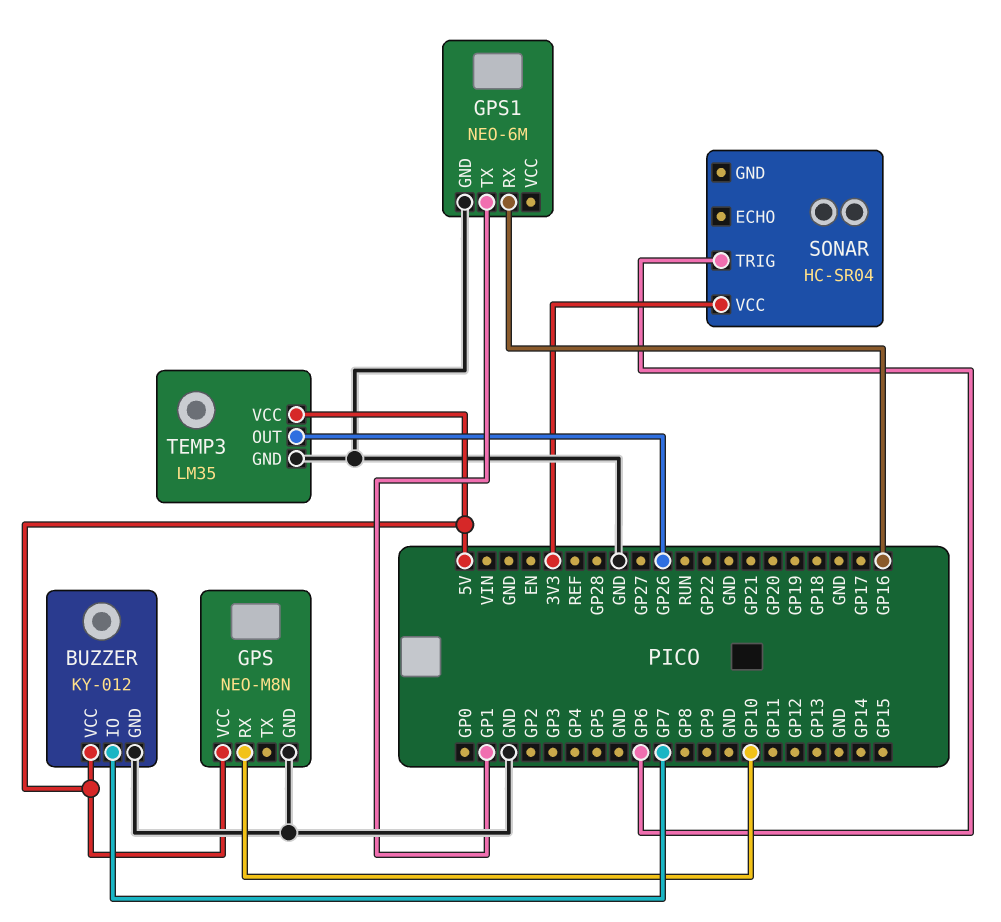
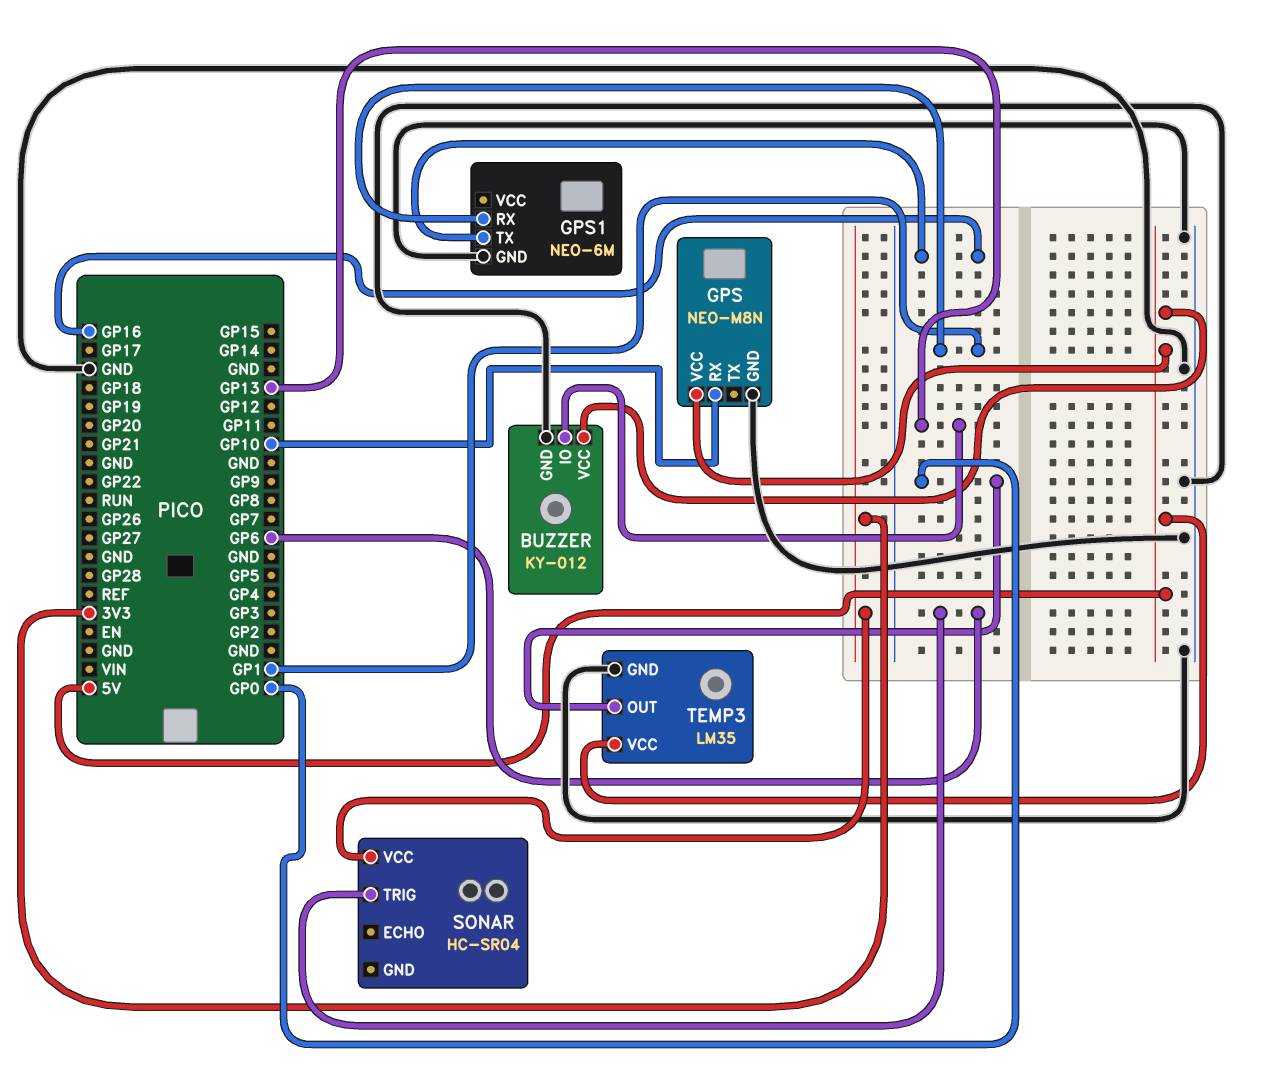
BUZZER pin IO: GP7 -> GP13
GPS1 pin RX: GP16 -> GP1
GPS1 pin TX: GP1 -> GP16
TEMP3 pin OUT: GP26 -> GP0

